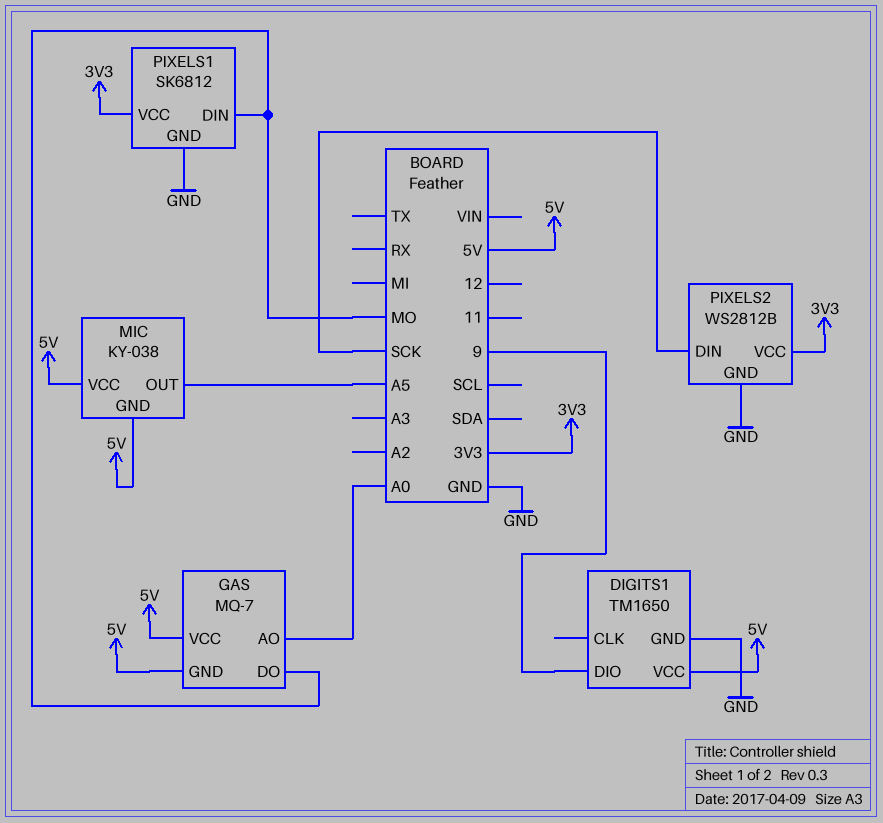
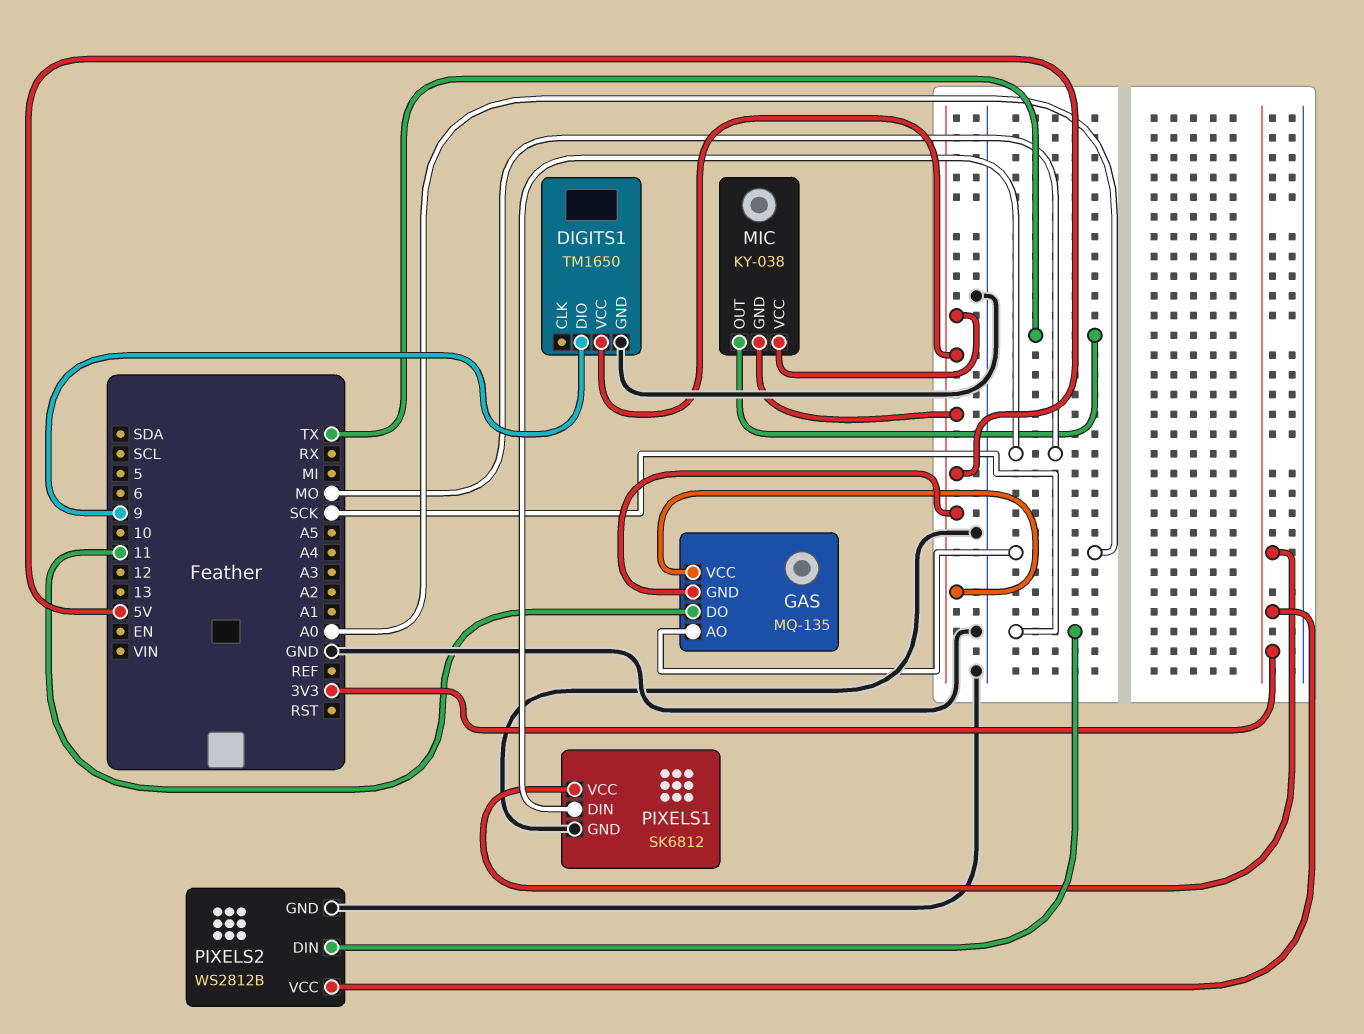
GAS: MQ-7 -> MQ-135
GAS pin DO: MO -> 11
MIC pin OUT: A5 -> TX

